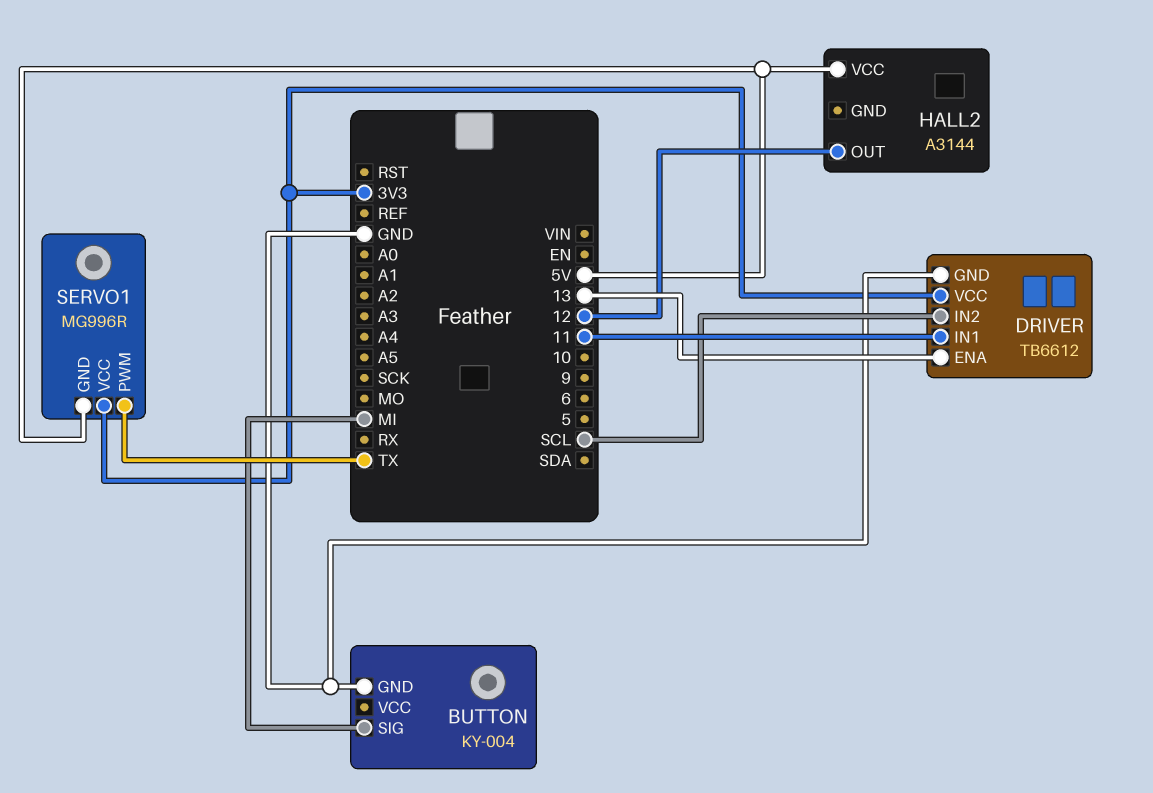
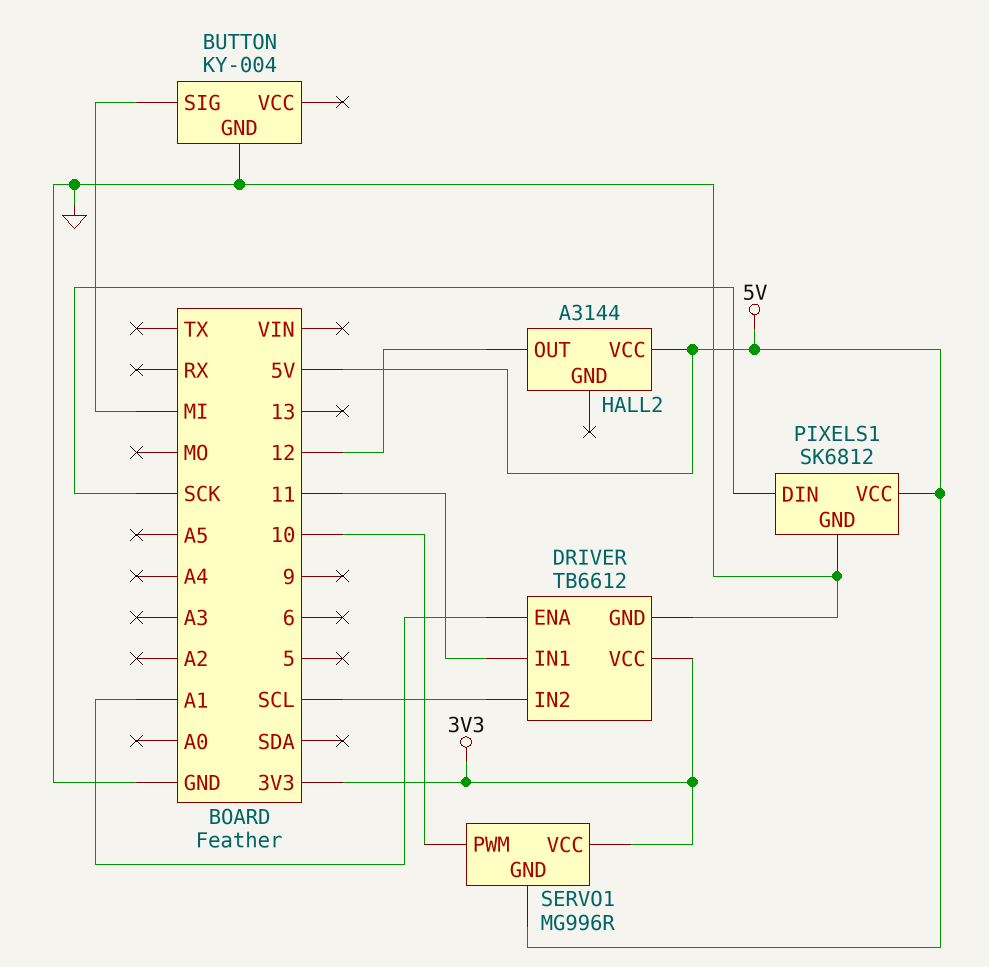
DRIVER pin ENA: 13 -> A1
PIXELS1: none -> SK6812
PIXELS1 pin DIN: none -> SCK
PIXELS1 pin GND: none -> GND
PIXELS1 pin VCC: none -> 5V
SERVO1 pin PWM: TX -> 10

